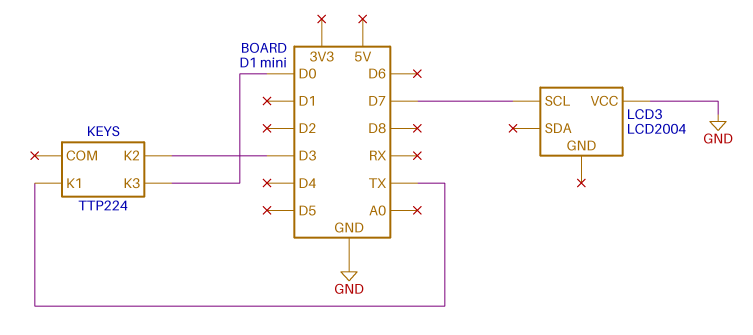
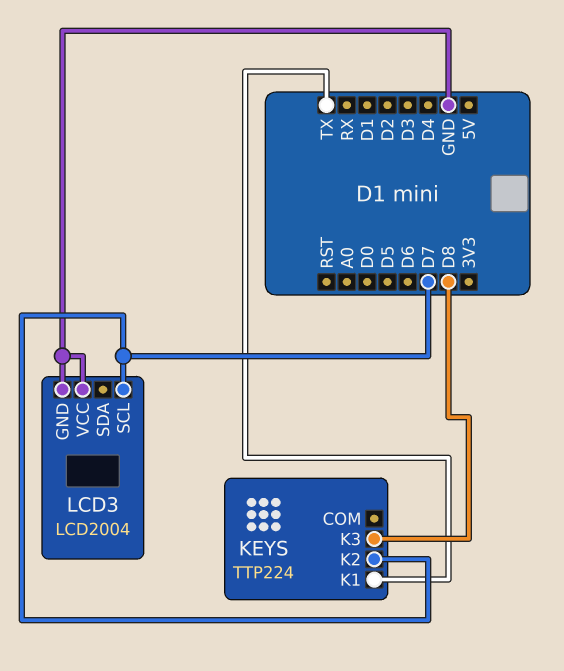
KEYS pin K2: D3 -> D7
KEYS pin K3: D0 -> D8
LCD3 pin GND: none -> GND

